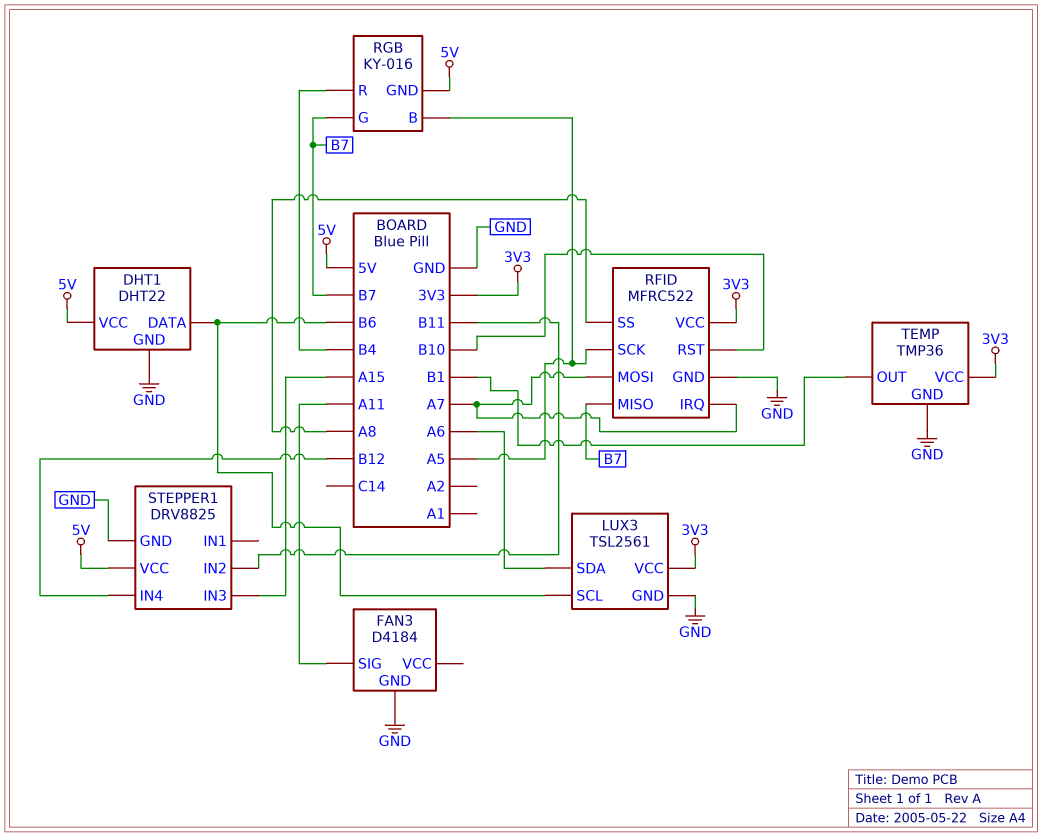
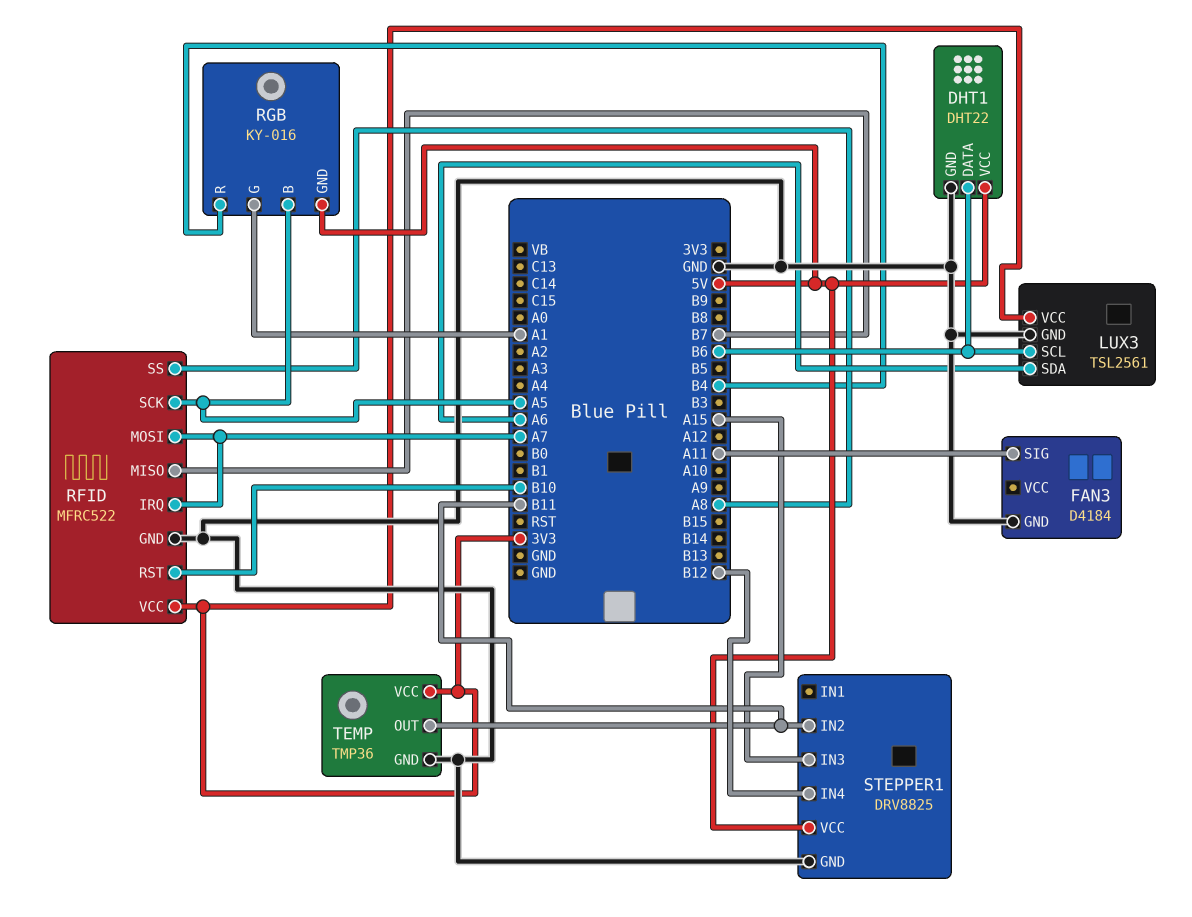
RGB pin G: B7 -> A1
TEMP pin OUT: B1 -> B11

